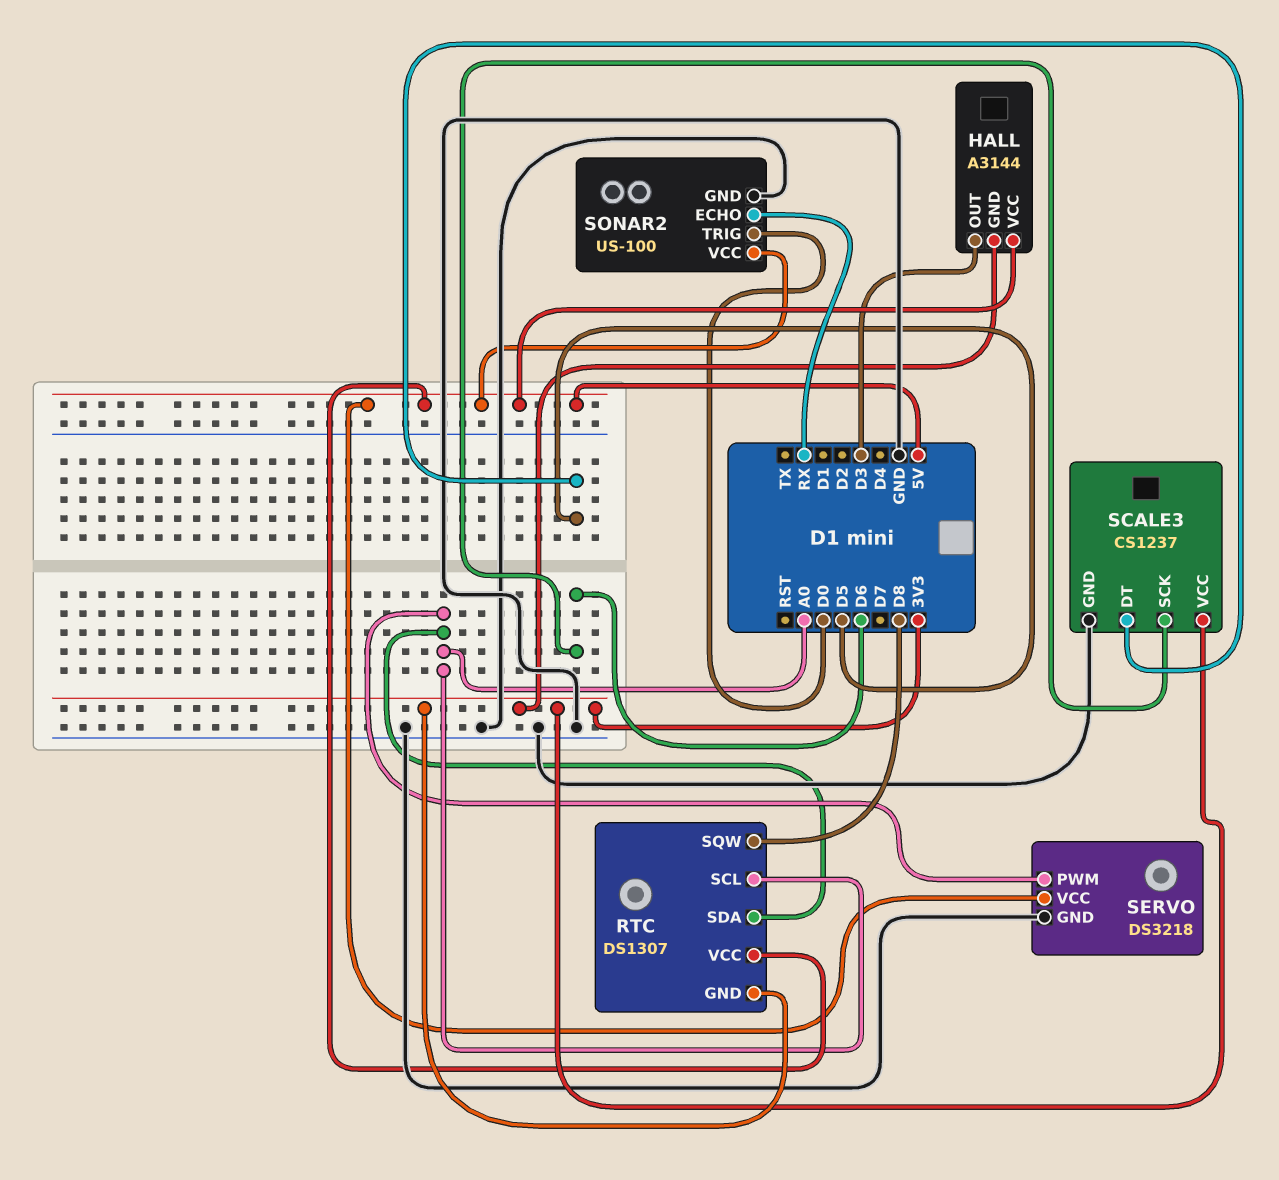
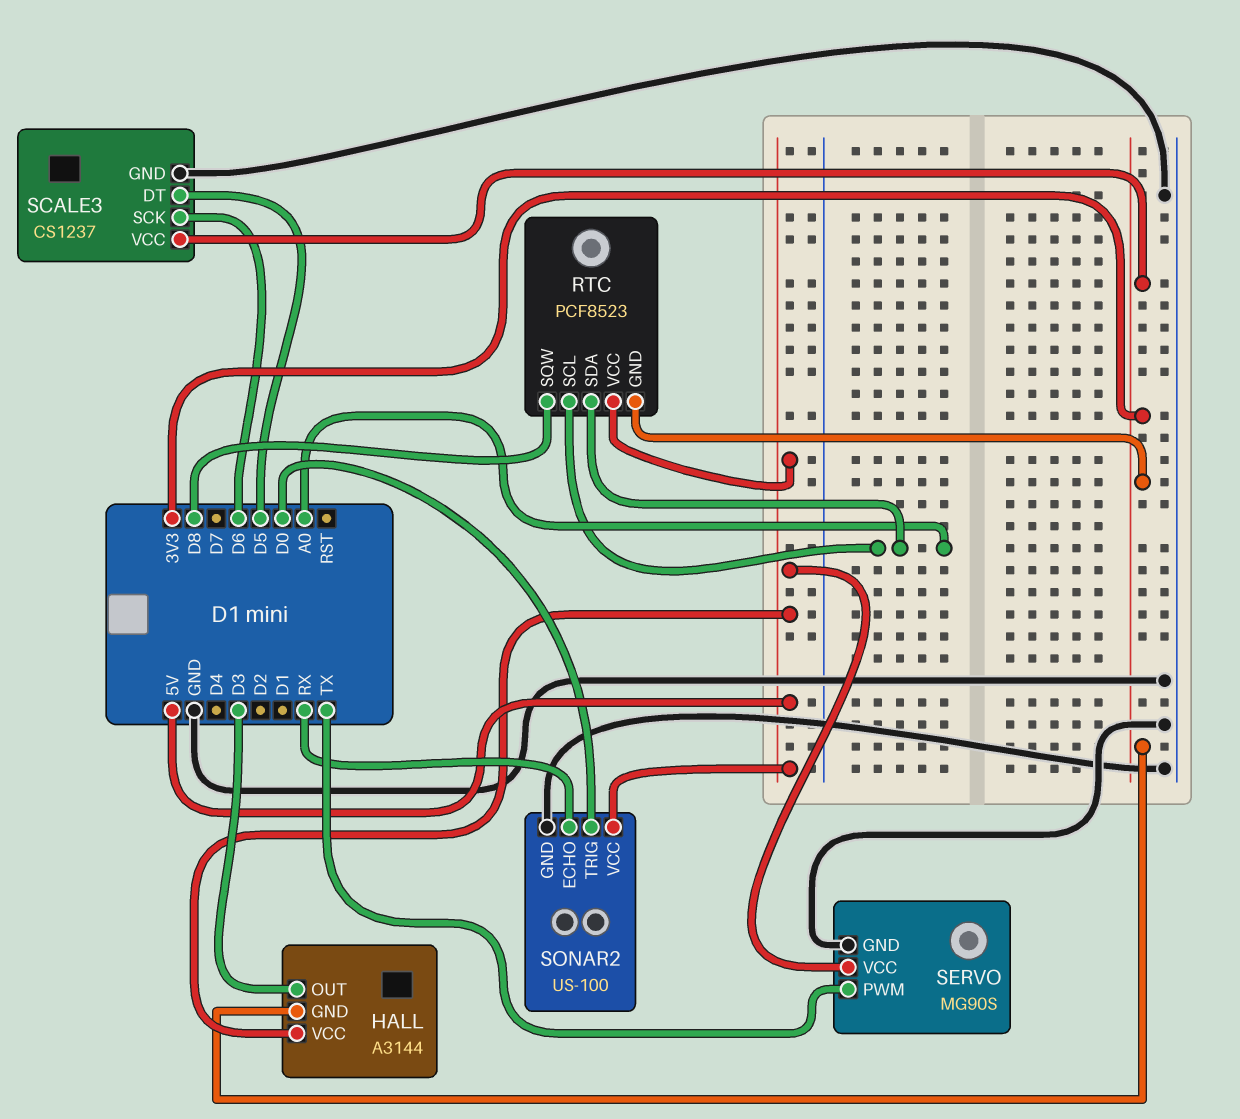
RTC: DS1307 -> PCF8523
SERVO: DS3218 -> MG90S
SERVO pin PWM: A0 -> TX

